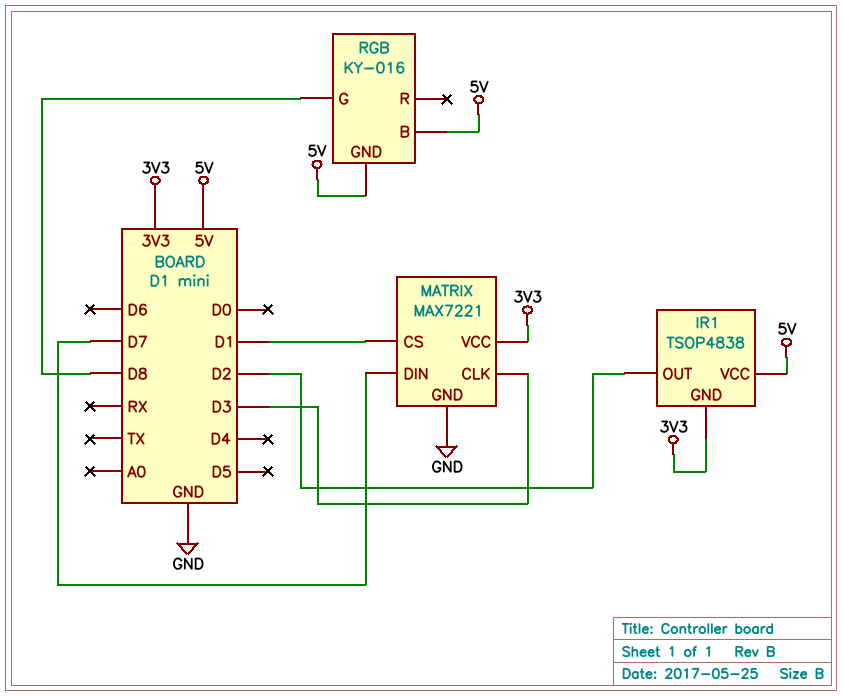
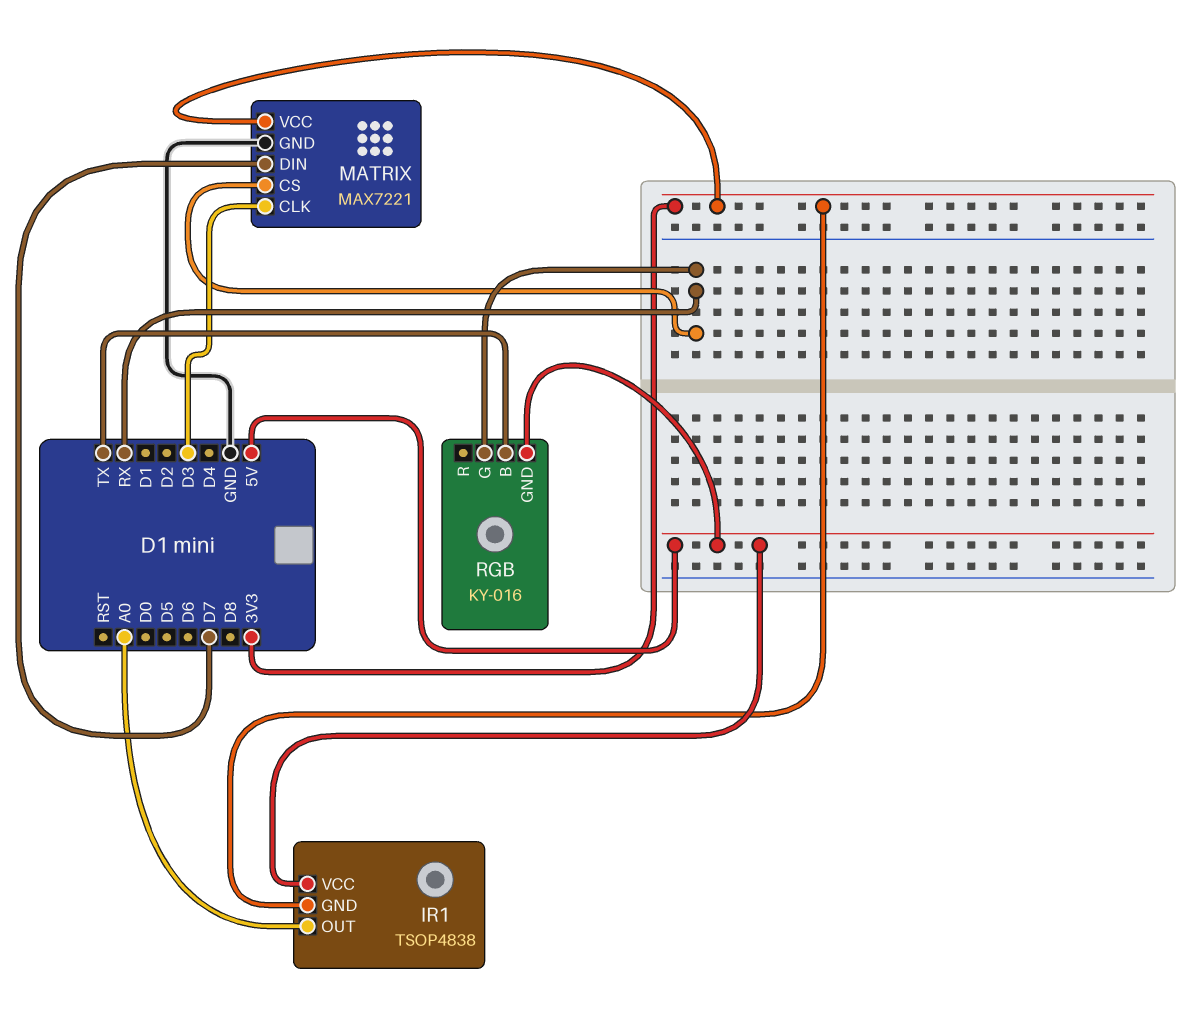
IR1 pin OUT: D2 -> A0
MATRIX pin CS: D1 -> RX
RGB pin B: 5V -> TX
RGB pin G: D8 -> RX

